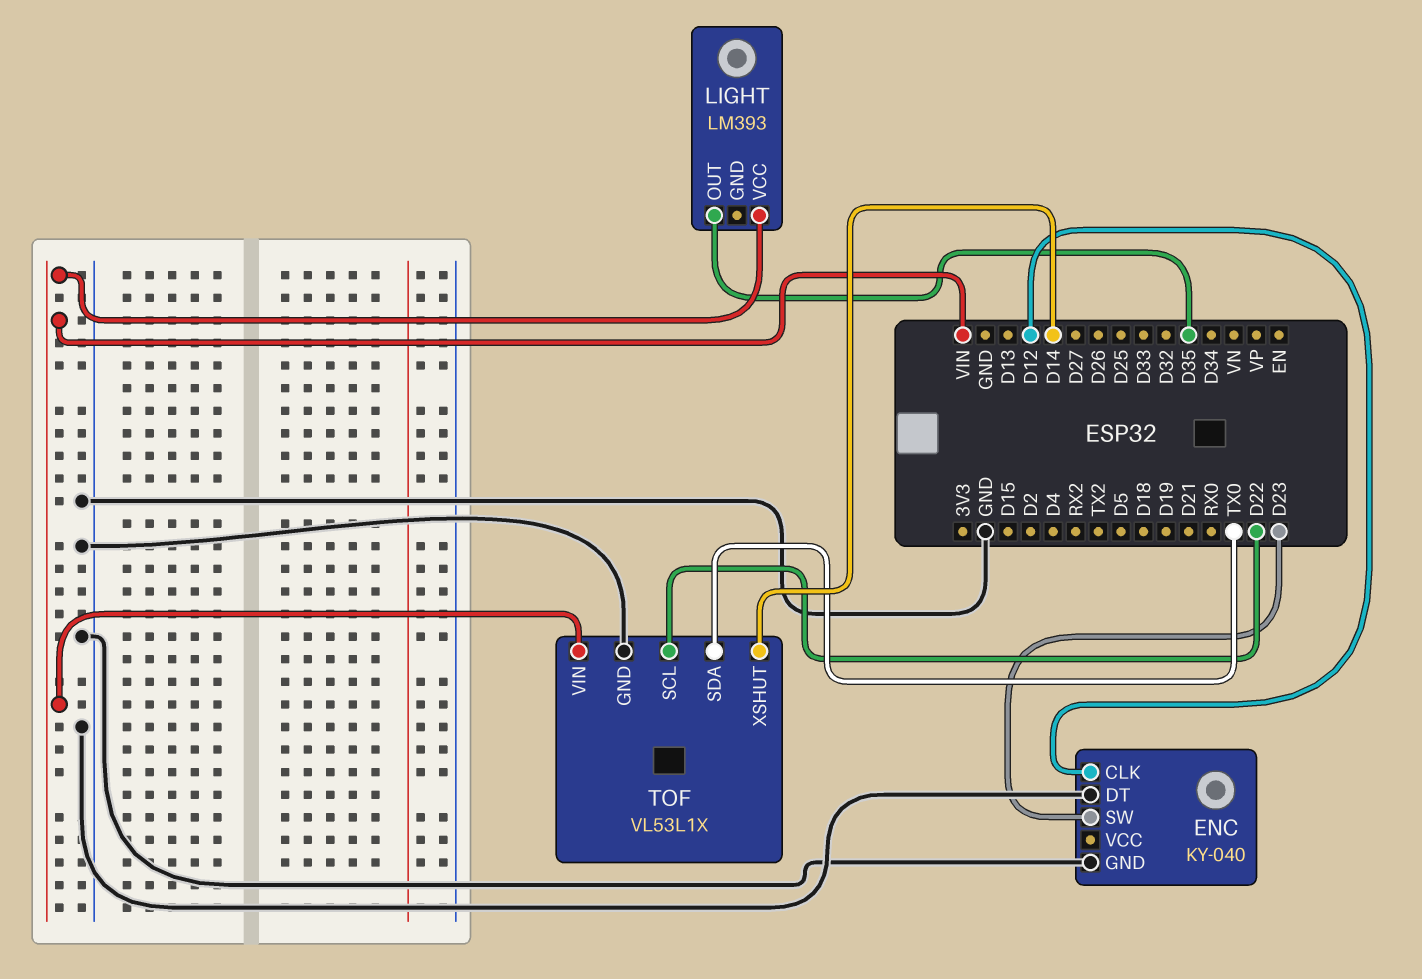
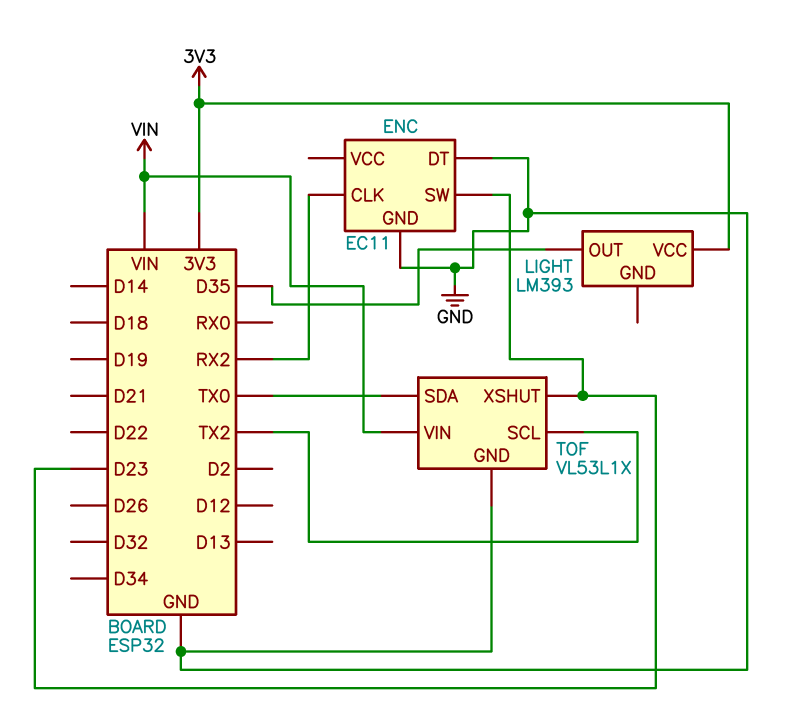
ENC: KY-040 -> EC11
ENC pin CLK: D12 -> RX2
LIGHT pin VCC: VIN -> 3V3
TOF pin SCL: D22 -> TX2
TOF pin XSHUT: D14 -> D23

